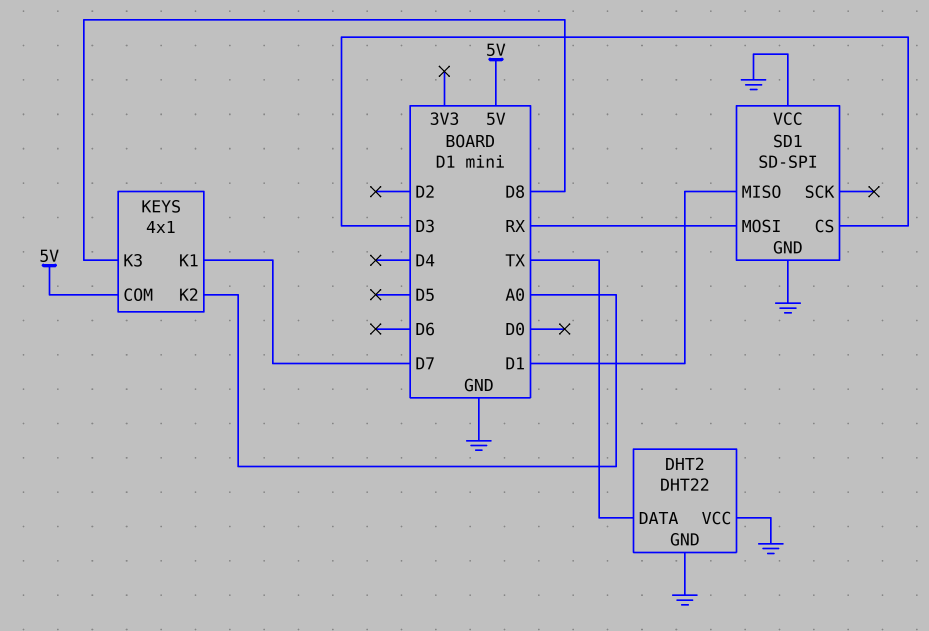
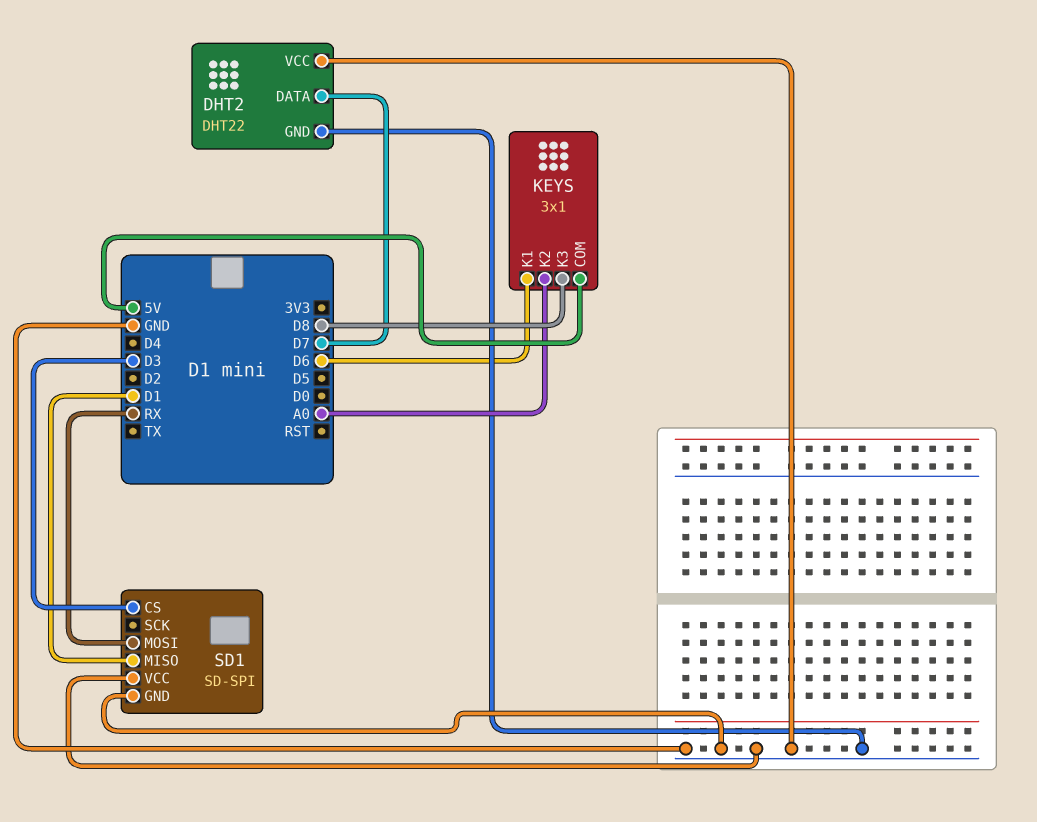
DHT2 pin DATA: TX -> D7
KEYS: 4x1 -> 3x1
KEYS pin K1: D7 -> D6

